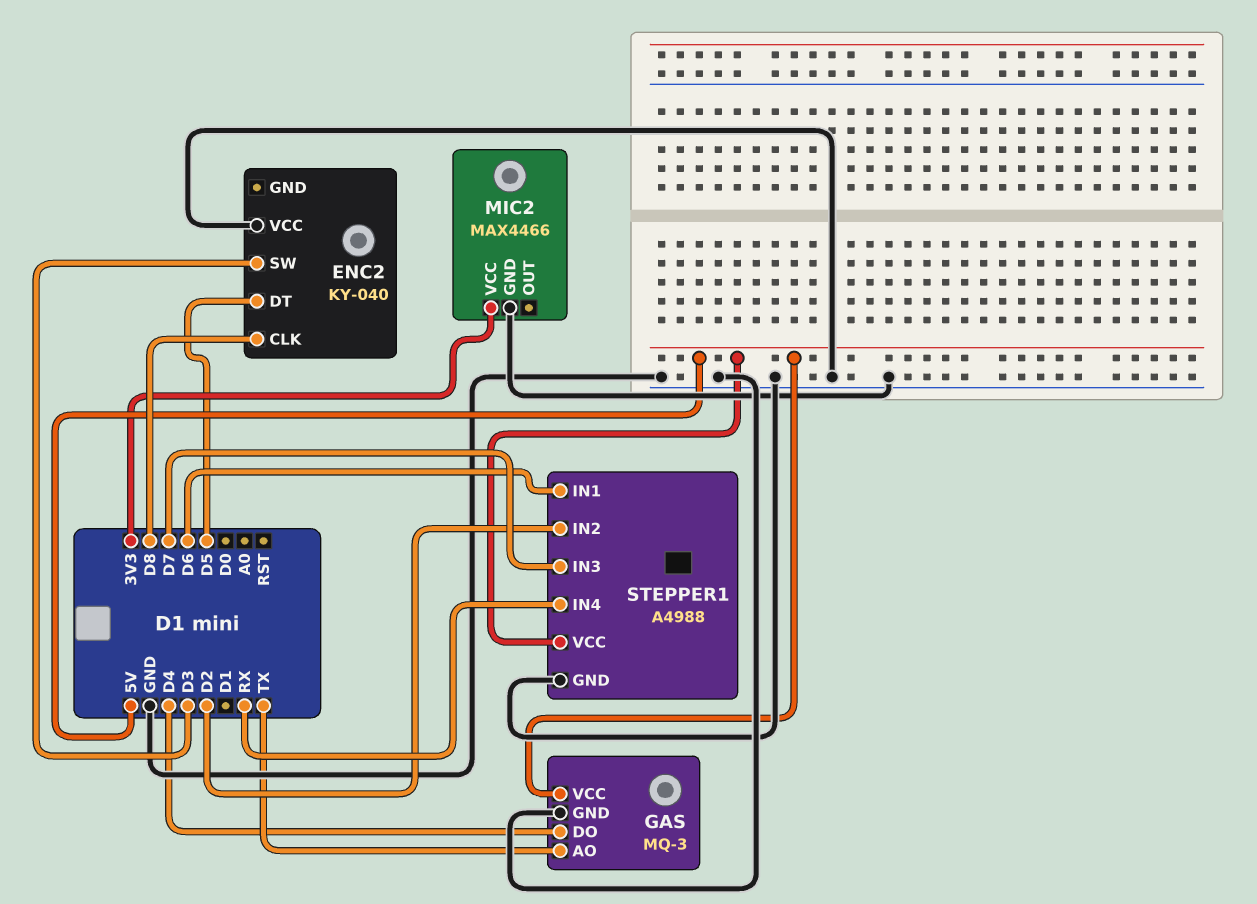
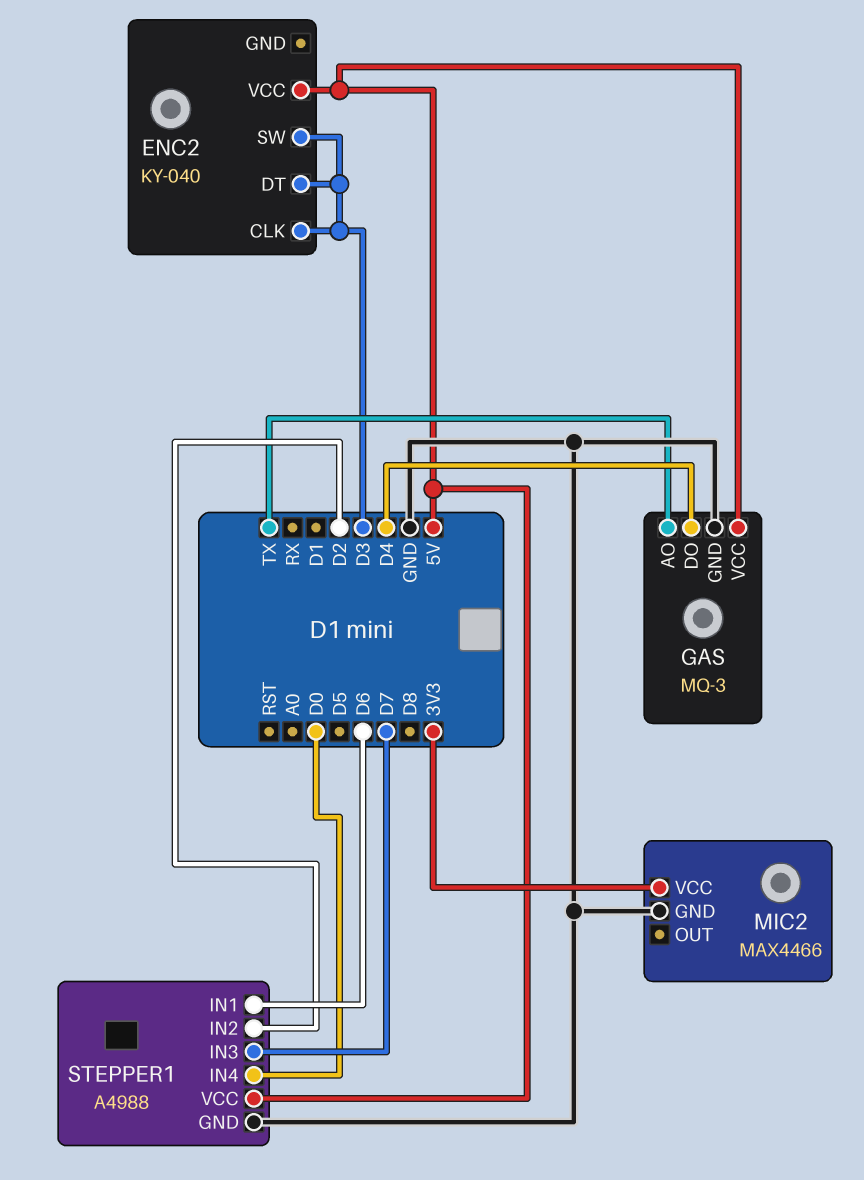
ENC2 pin CLK: D8 -> D3
ENC2 pin DT: D5 -> D3
ENC2 pin VCC: GND -> 5V
STEPPER1 pin IN4: RX -> D0

